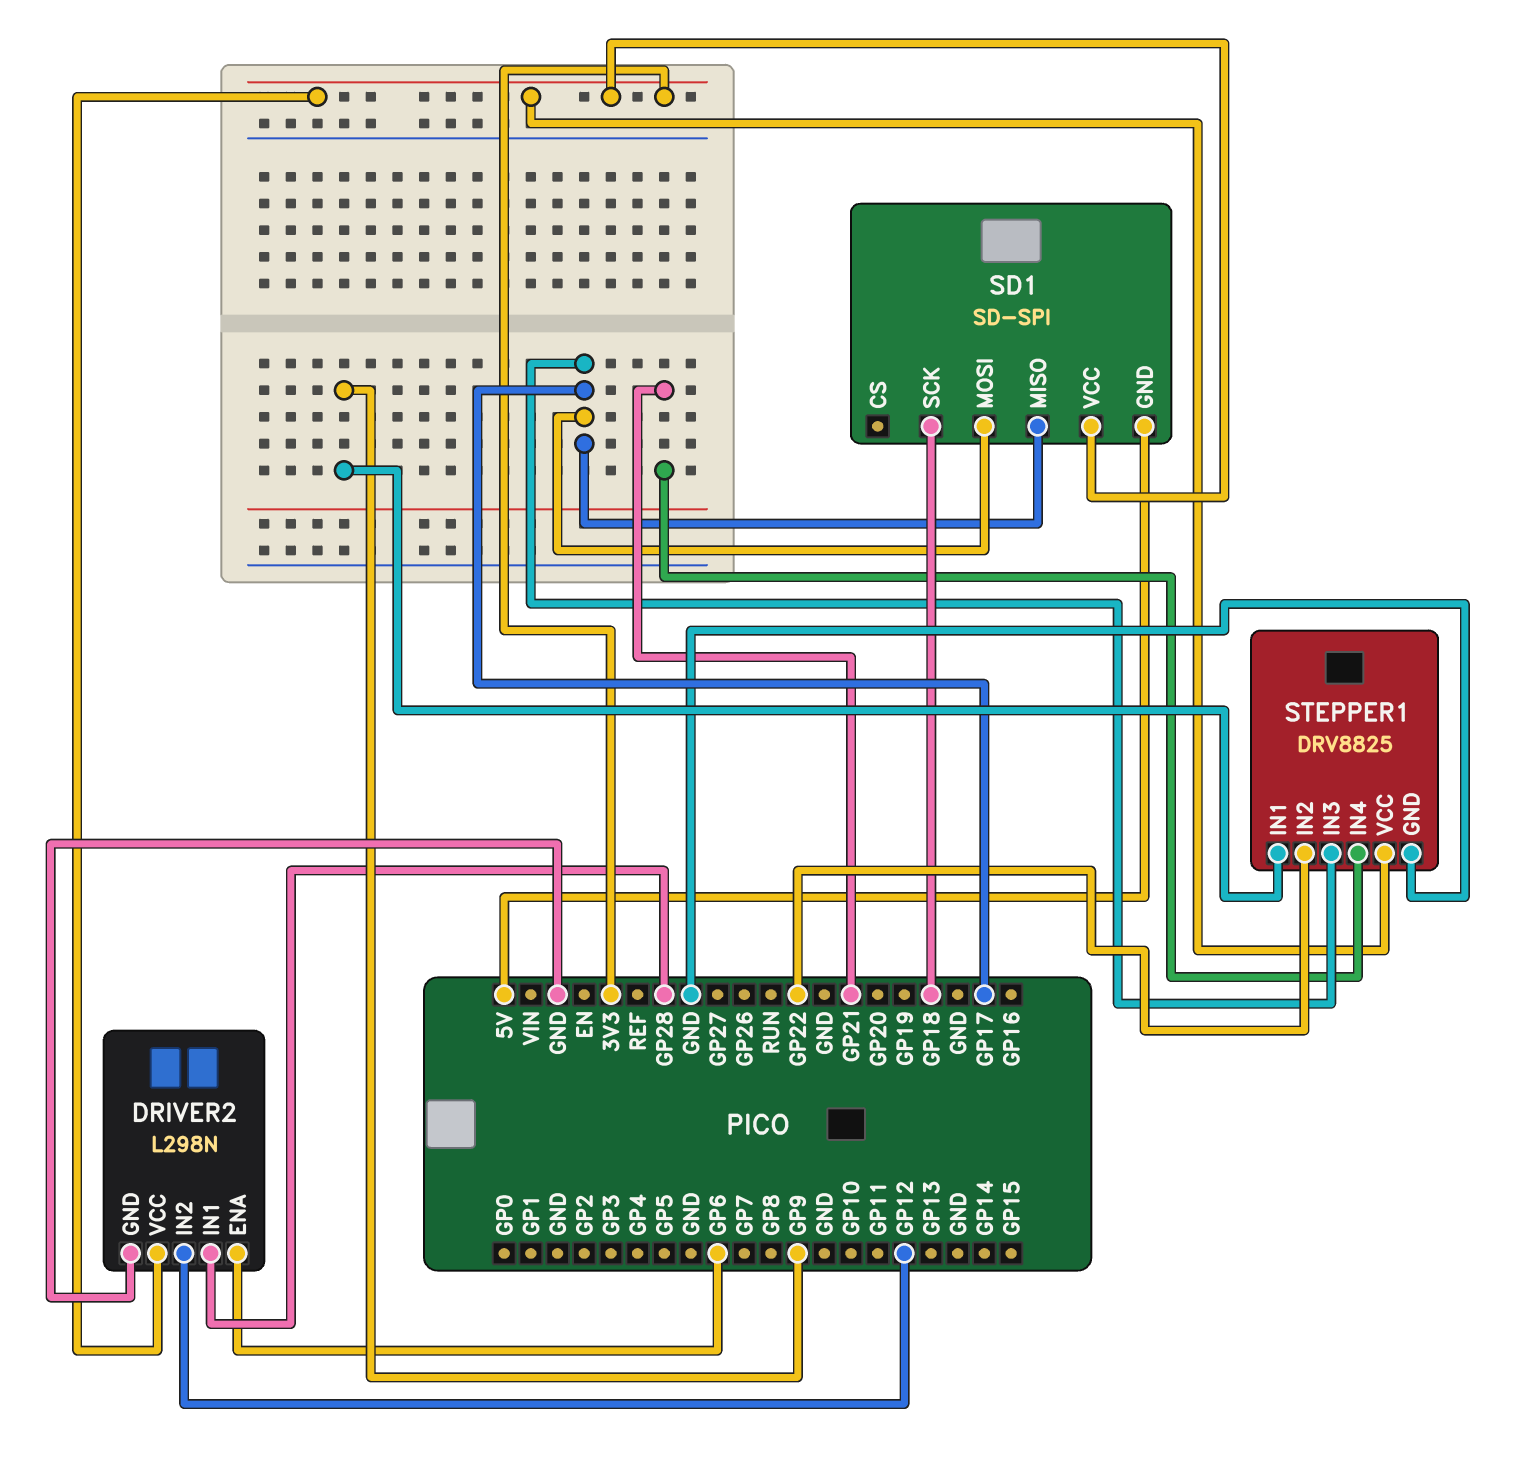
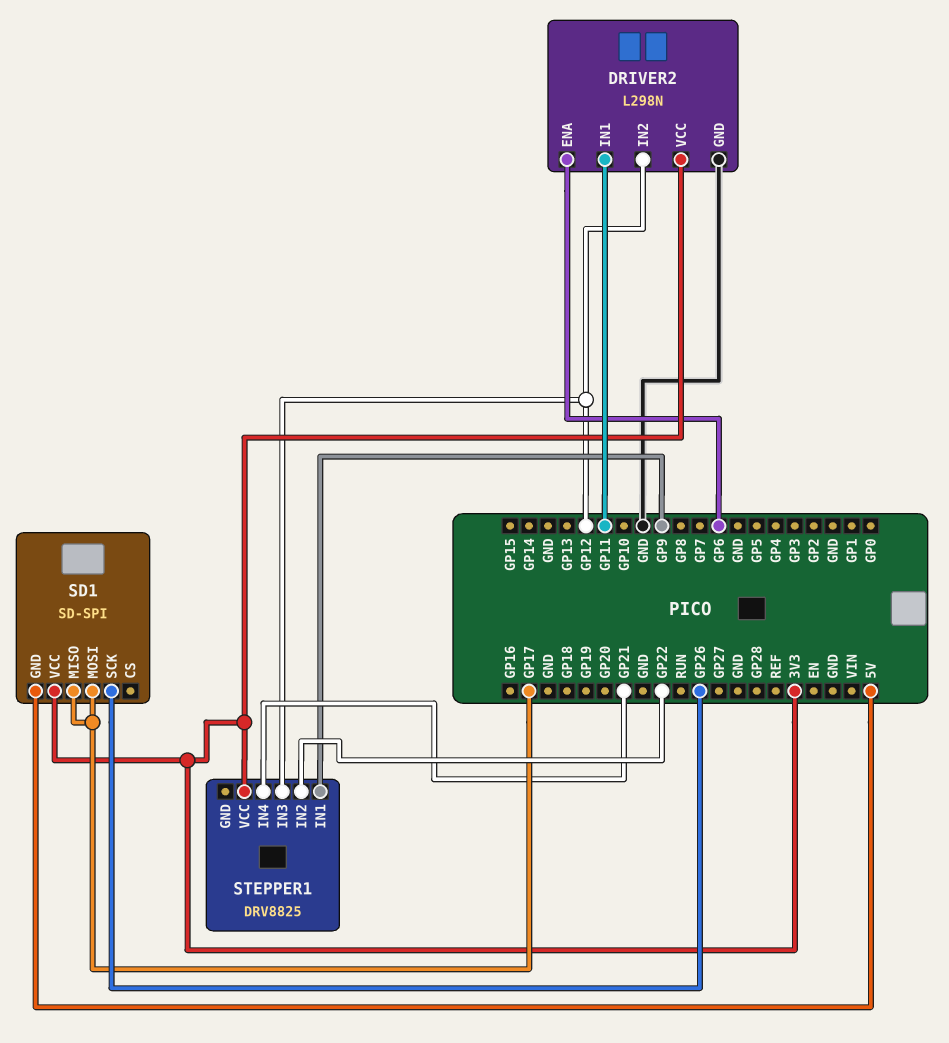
DRIVER2 pin IN1: GP28 -> GP11
SD1 pin SCK: GP18 -> GP26
STEPPER1 pin GND: GND -> none
STEPPER1 pin IN3: GP17 -> GP12

